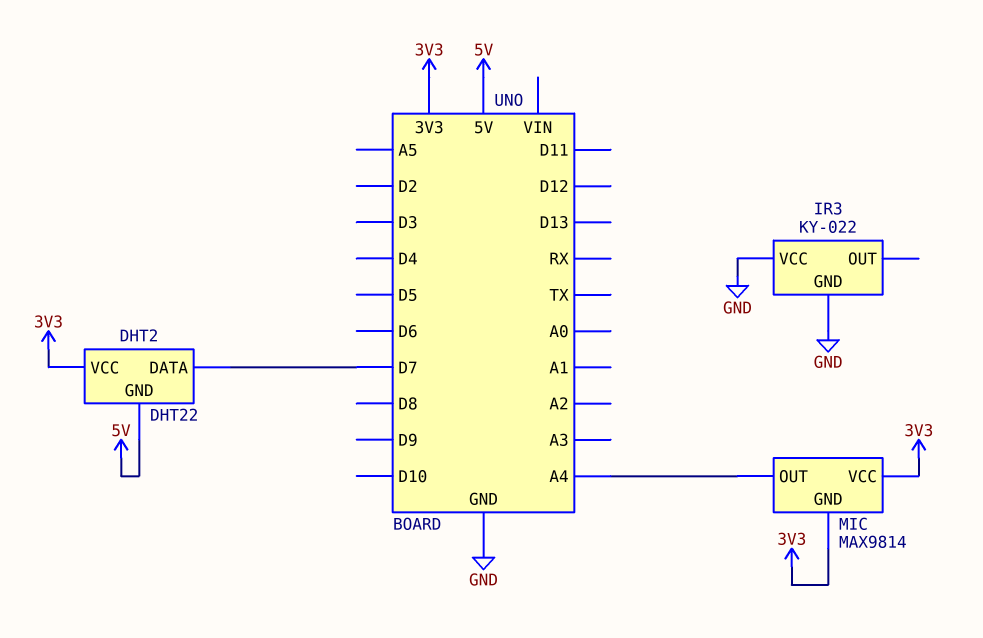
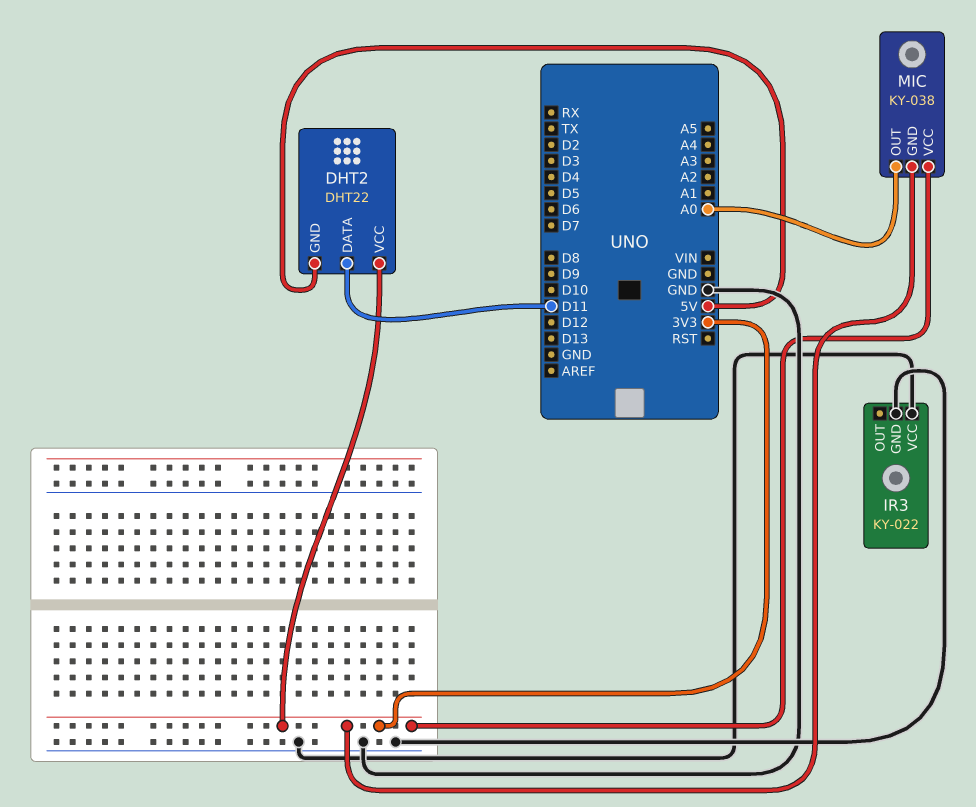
DHT2 pin DATA: D7 -> D11
MIC: MAX9814 -> KY-038
MIC pin OUT: A4 -> A0

